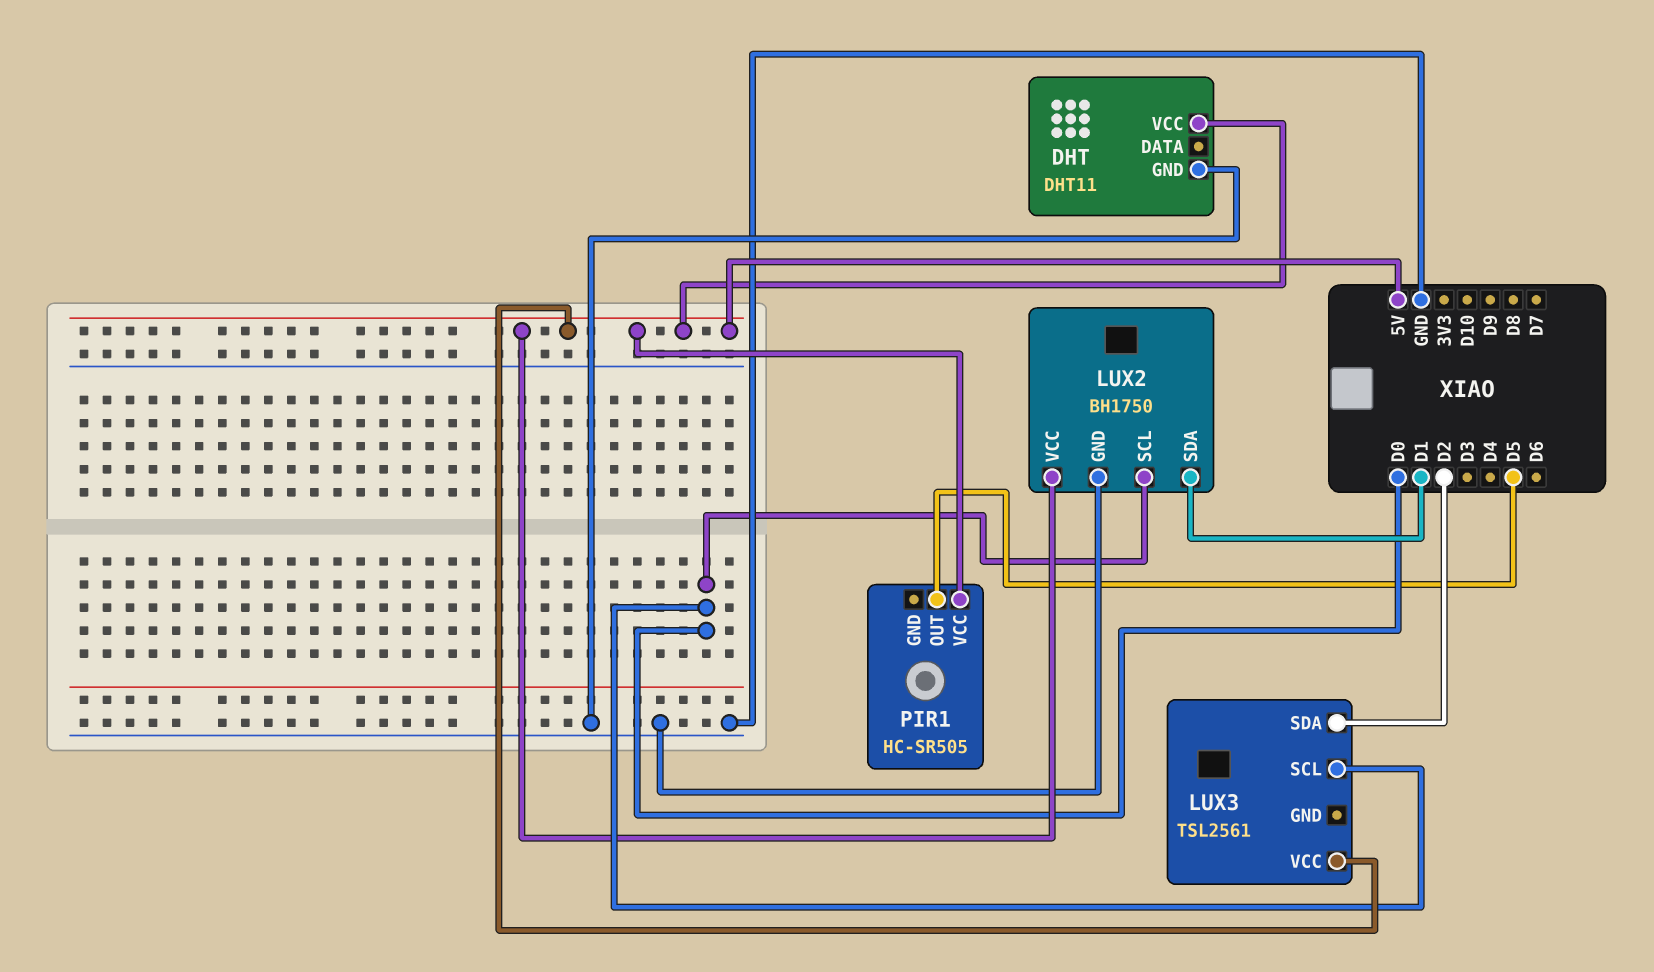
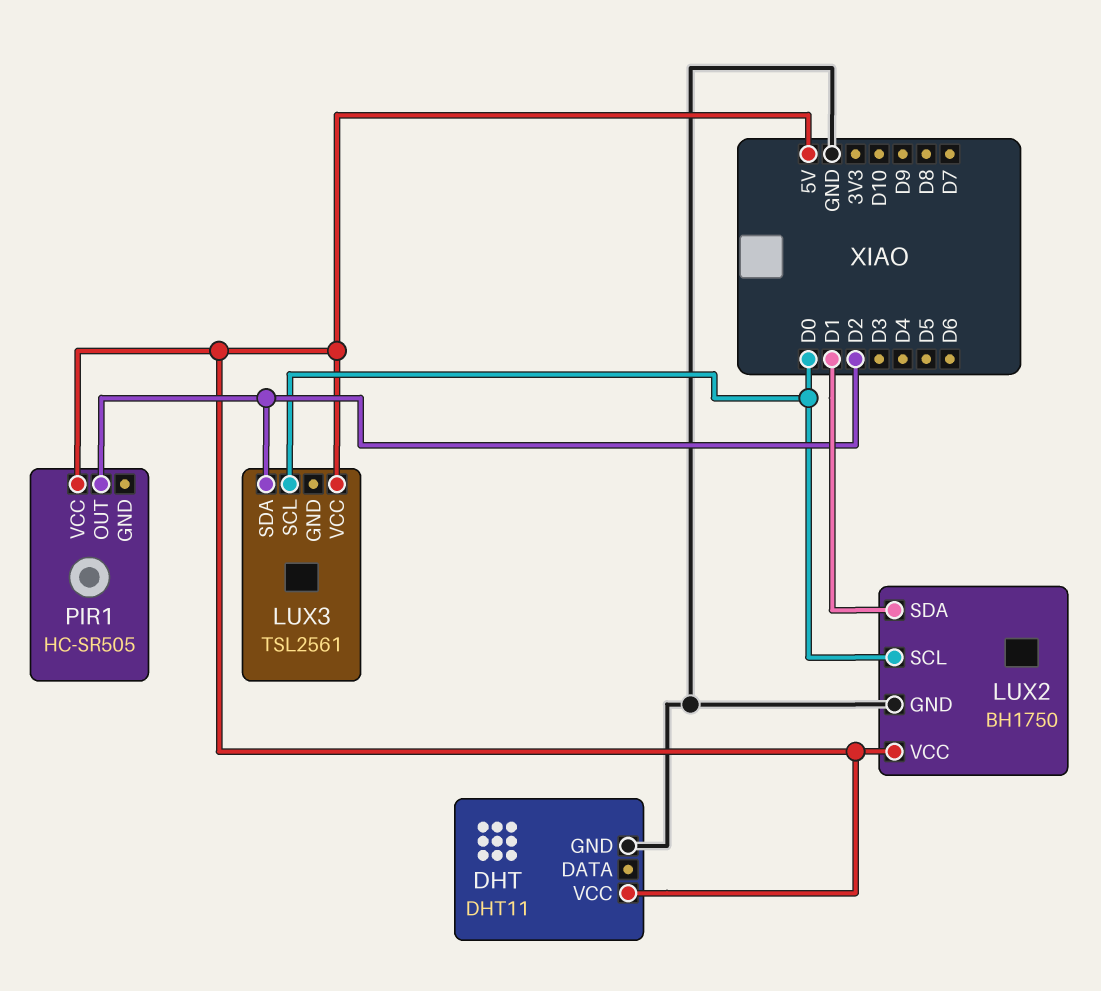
PIR1 pin OUT: D5 -> D2

